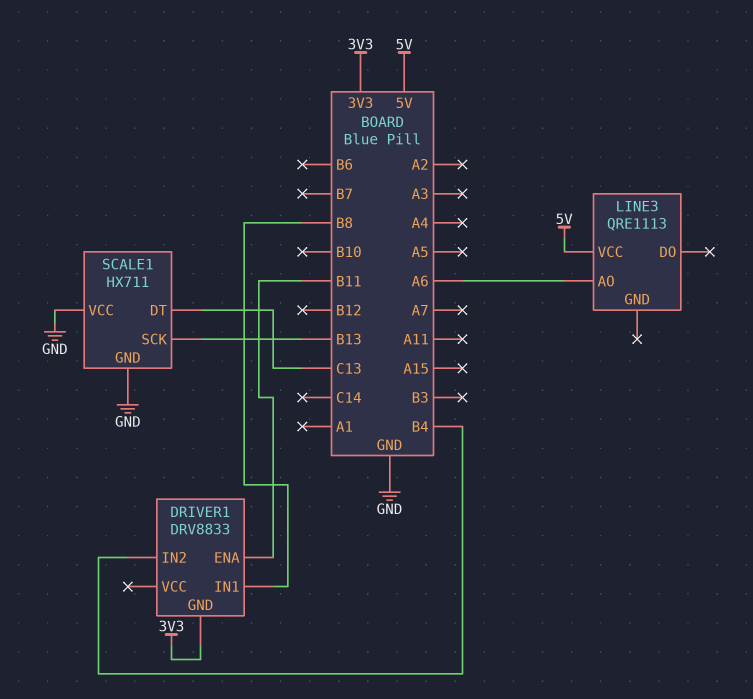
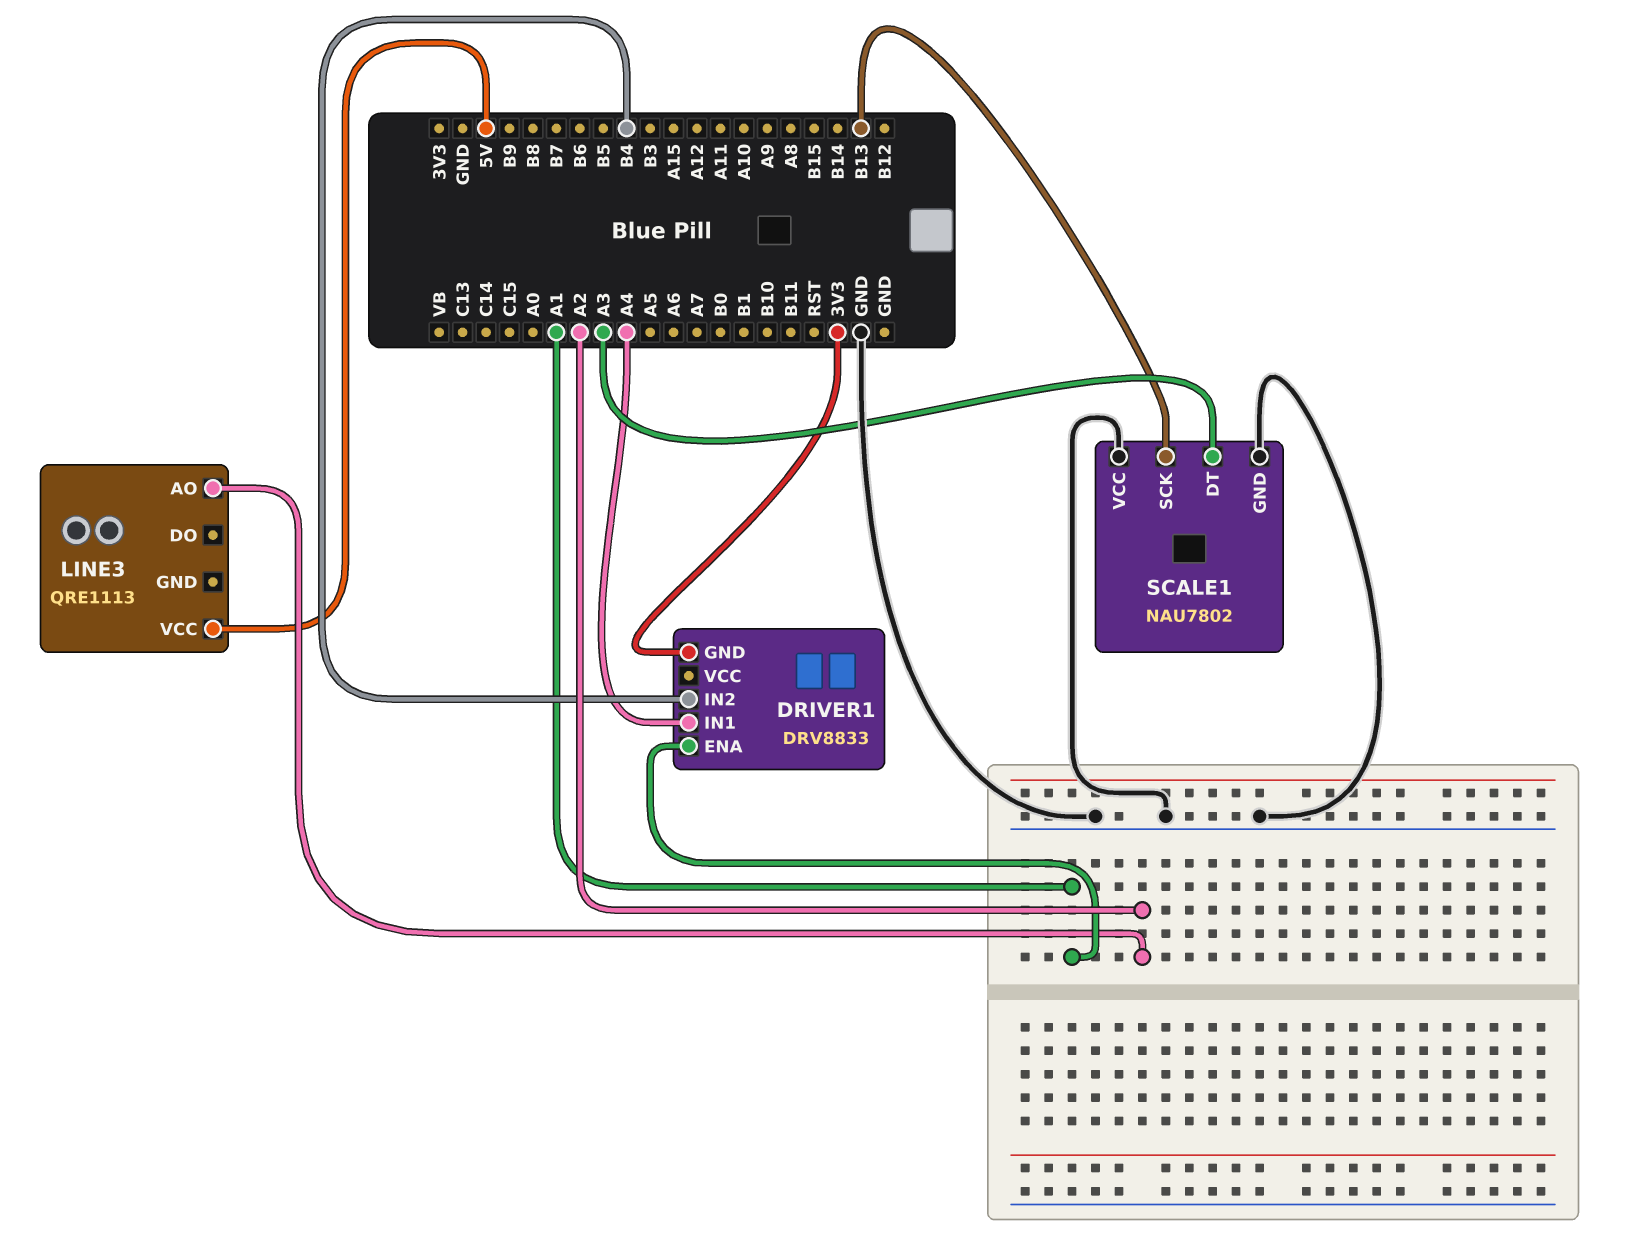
DRIVER1 pin ENA: B11 -> A1
DRIVER1 pin IN1: B8 -> A4
LINE3 pin AO: A6 -> A2
SCALE1: HX711 -> NAU7802
SCALE1 pin DT: C13 -> A3

